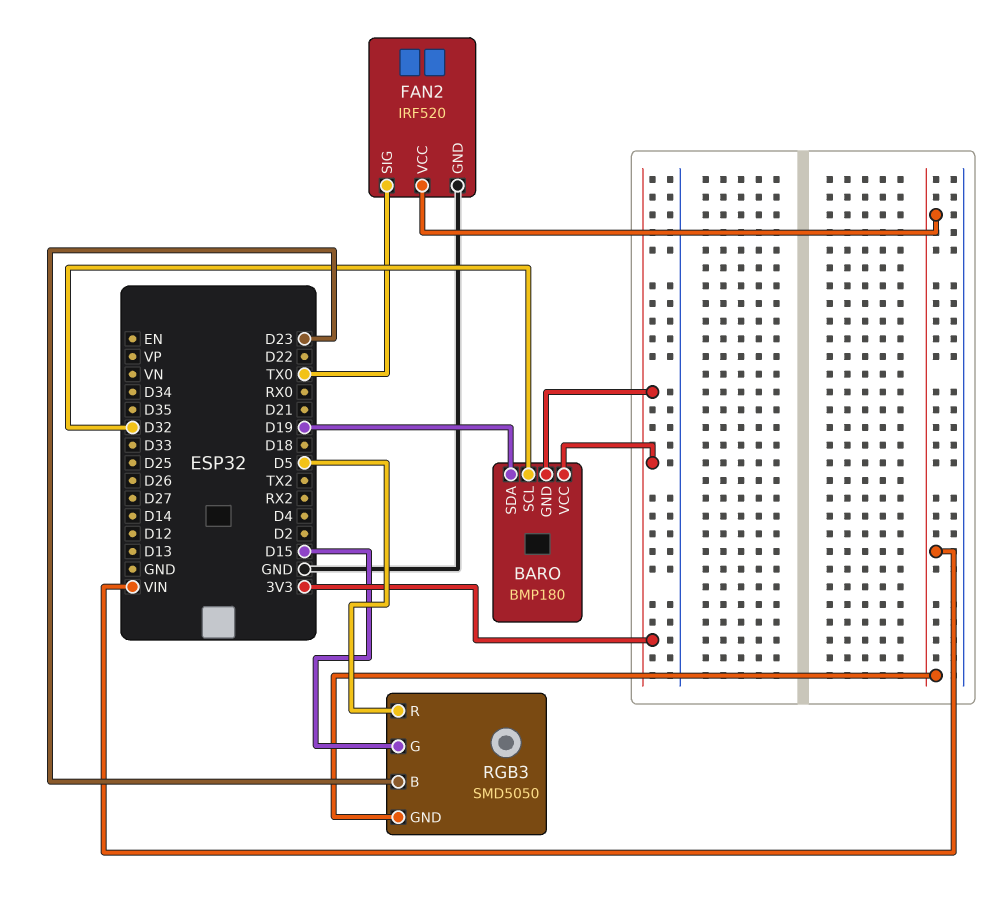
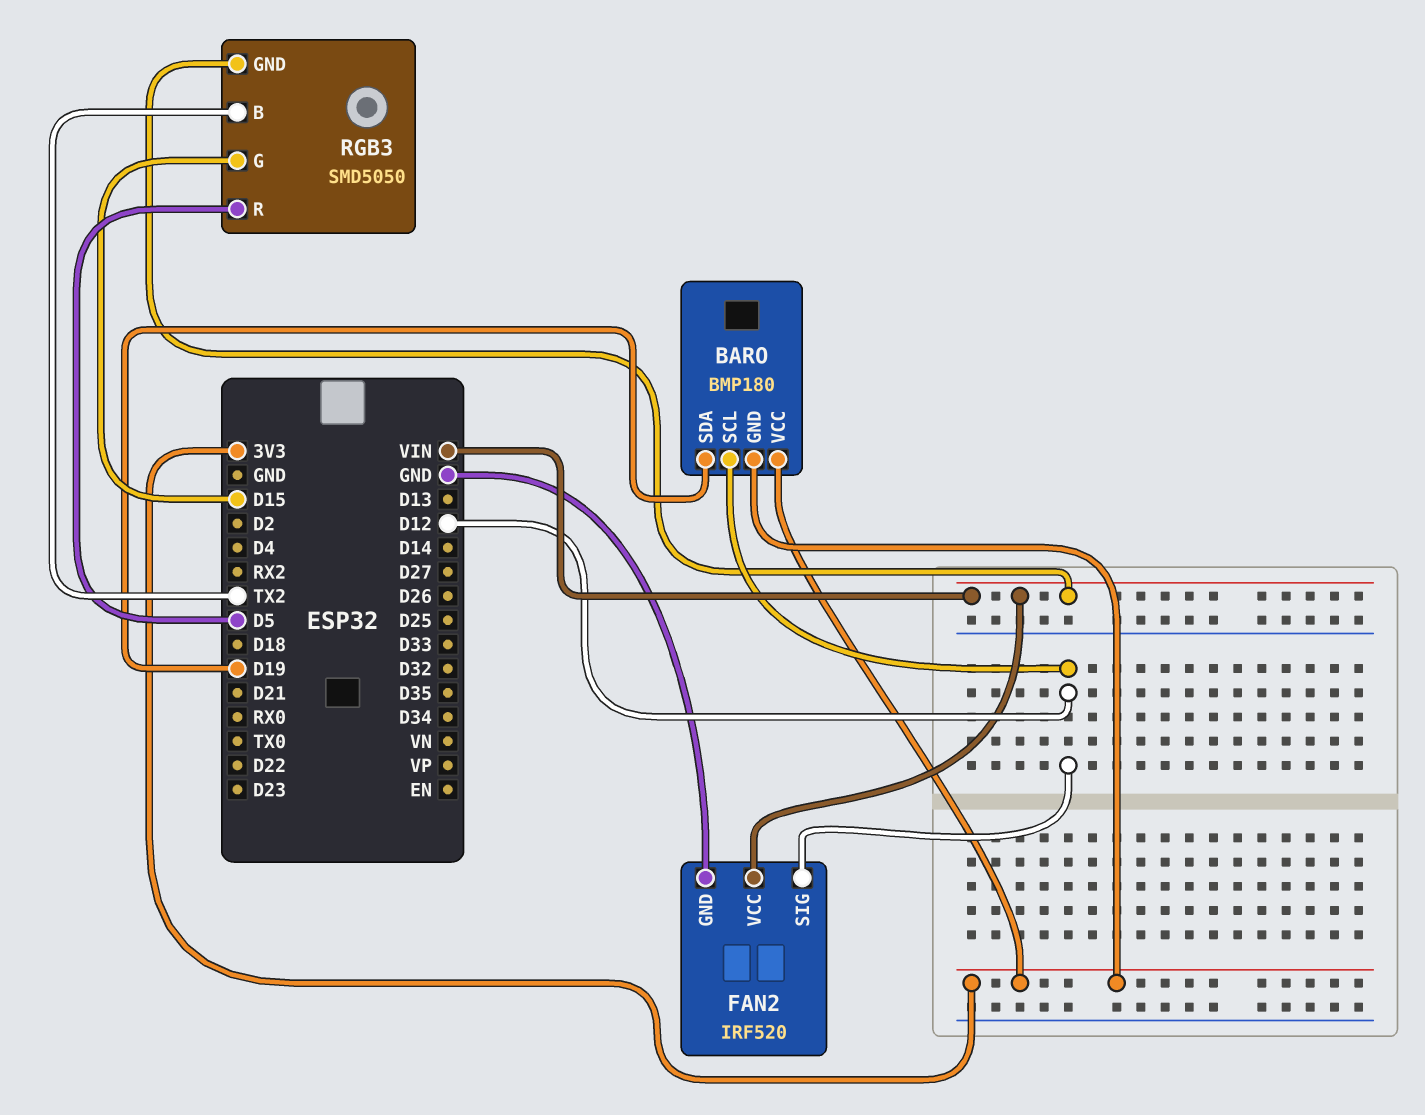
BARO pin SCL: D32 -> D12
FAN2 pin SIG: TX0 -> D12
RGB3 pin B: D23 -> TX2

